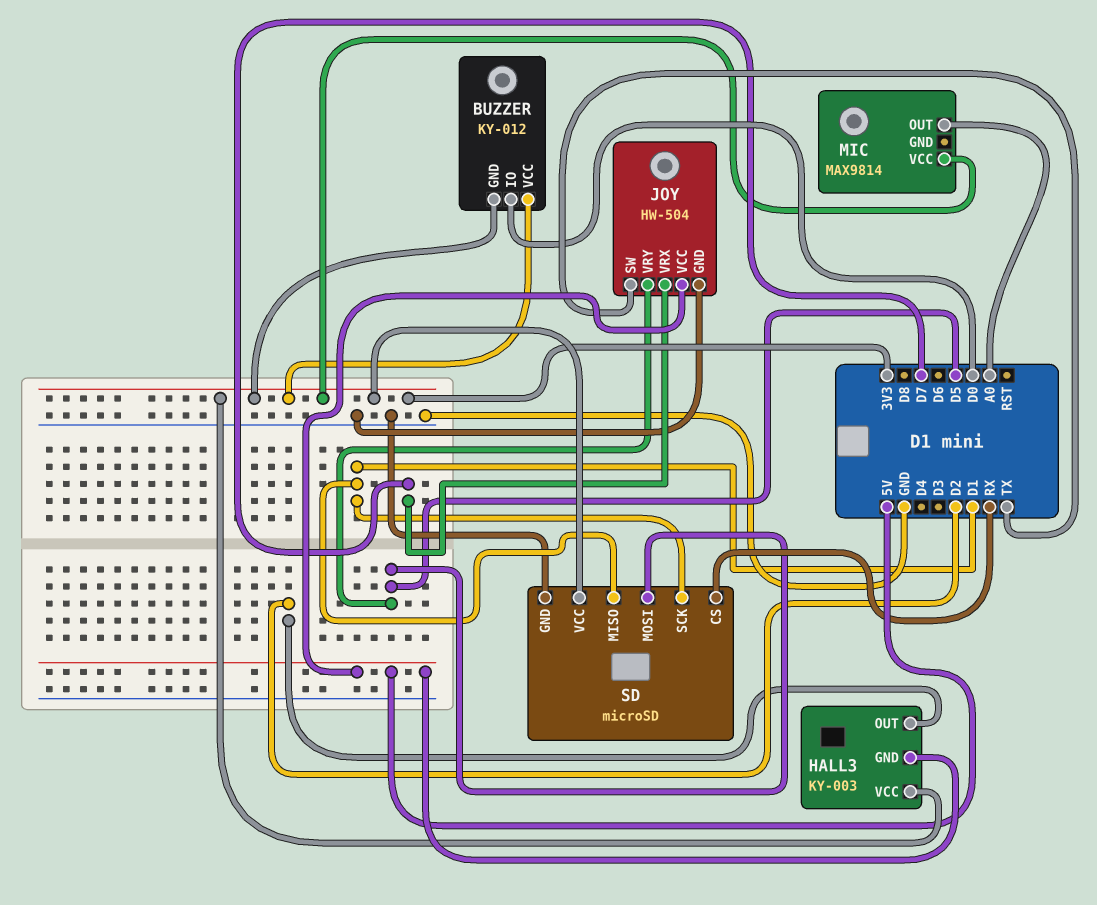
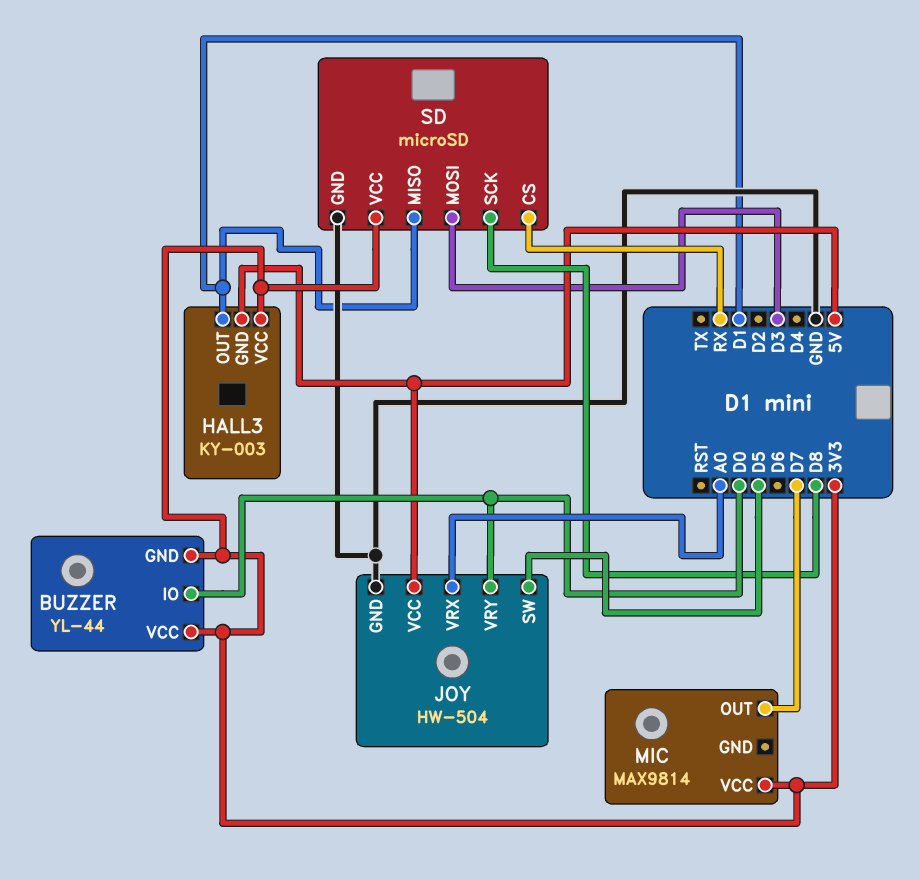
BUZZER: KY-012 -> YL-44
HALL3 pin OUT: D2 -> D1
JOY pin SW: TX -> D5
JOY pin VRX: D7 -> A0
JOY pin VRY: D5 -> D0
MIC pin OUT: A0 -> D7
SD pin MOSI: D5 -> D3
SD pin SCK: D1 -> D8

